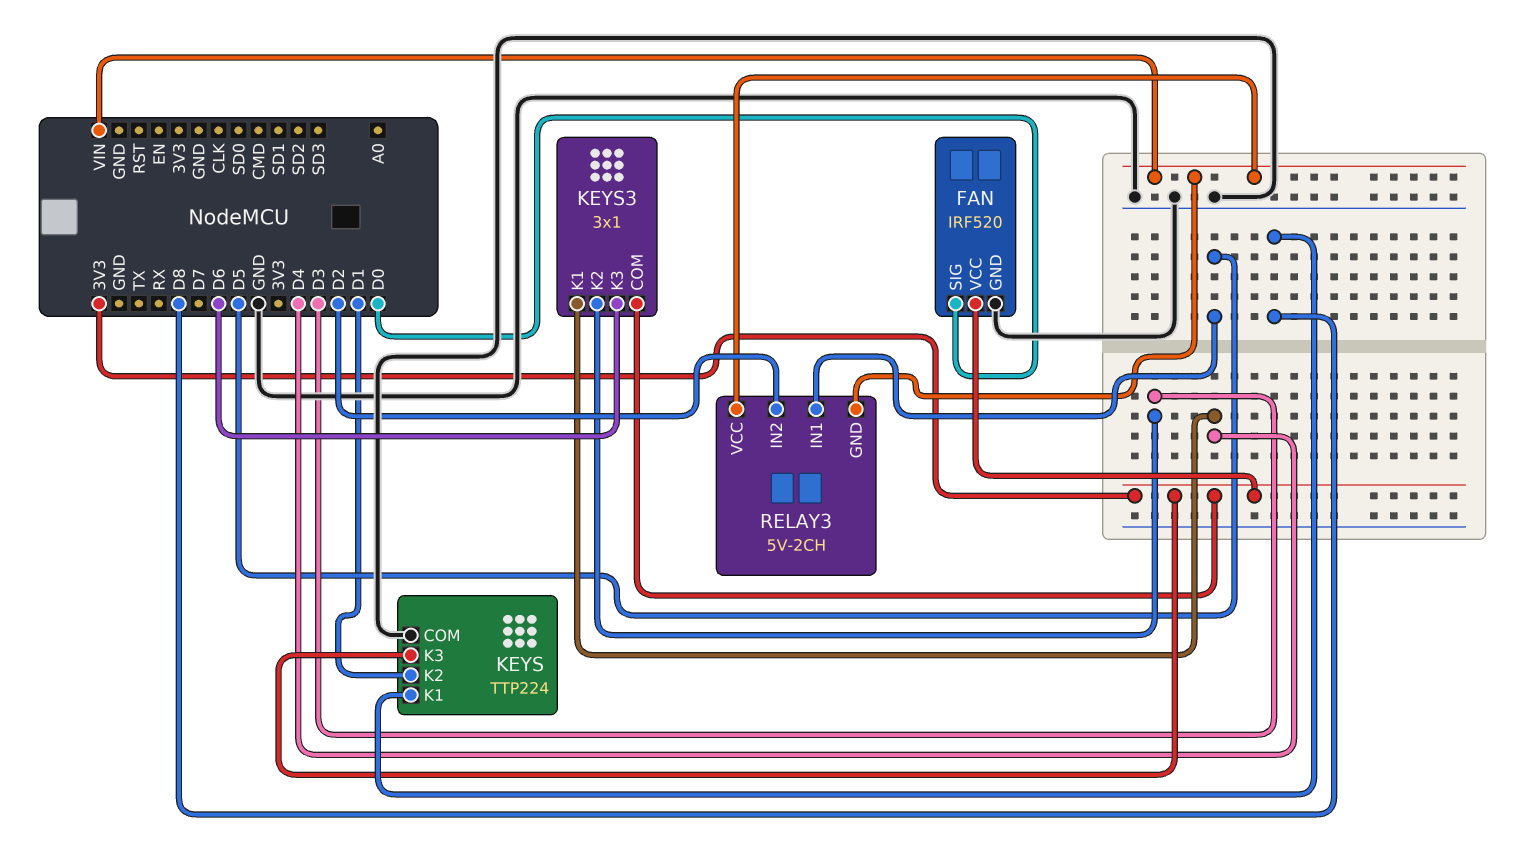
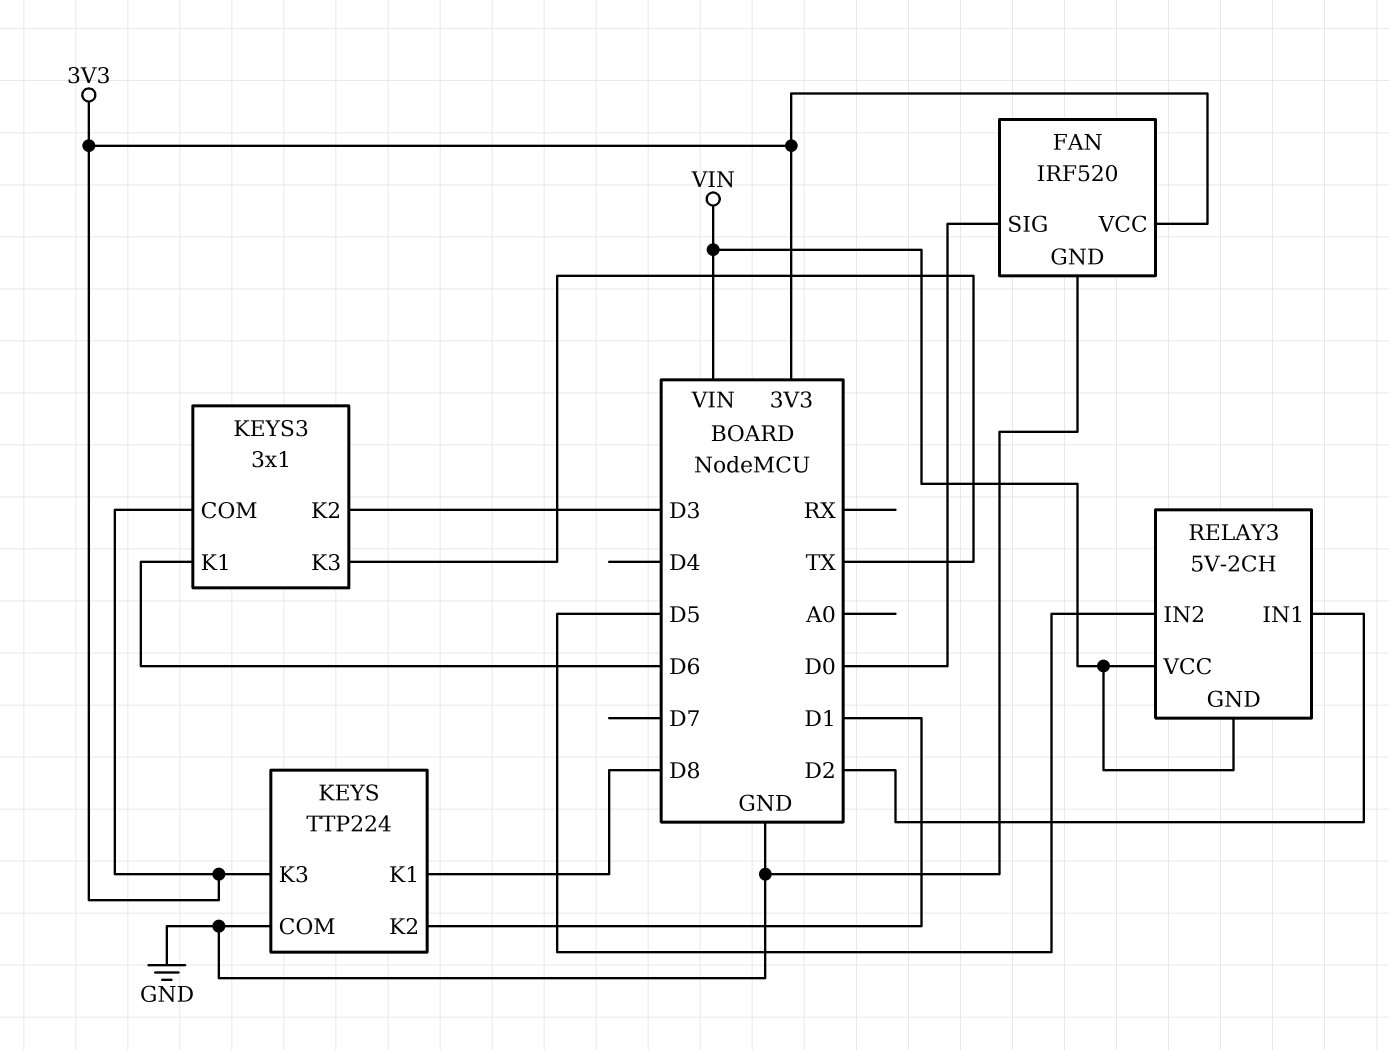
KEYS3 pin K1: D4 -> D6
KEYS3 pin K3: D6 -> TX
RELAY3 pin IN1: D5 -> D2
RELAY3 pin IN2: D2 -> D5

